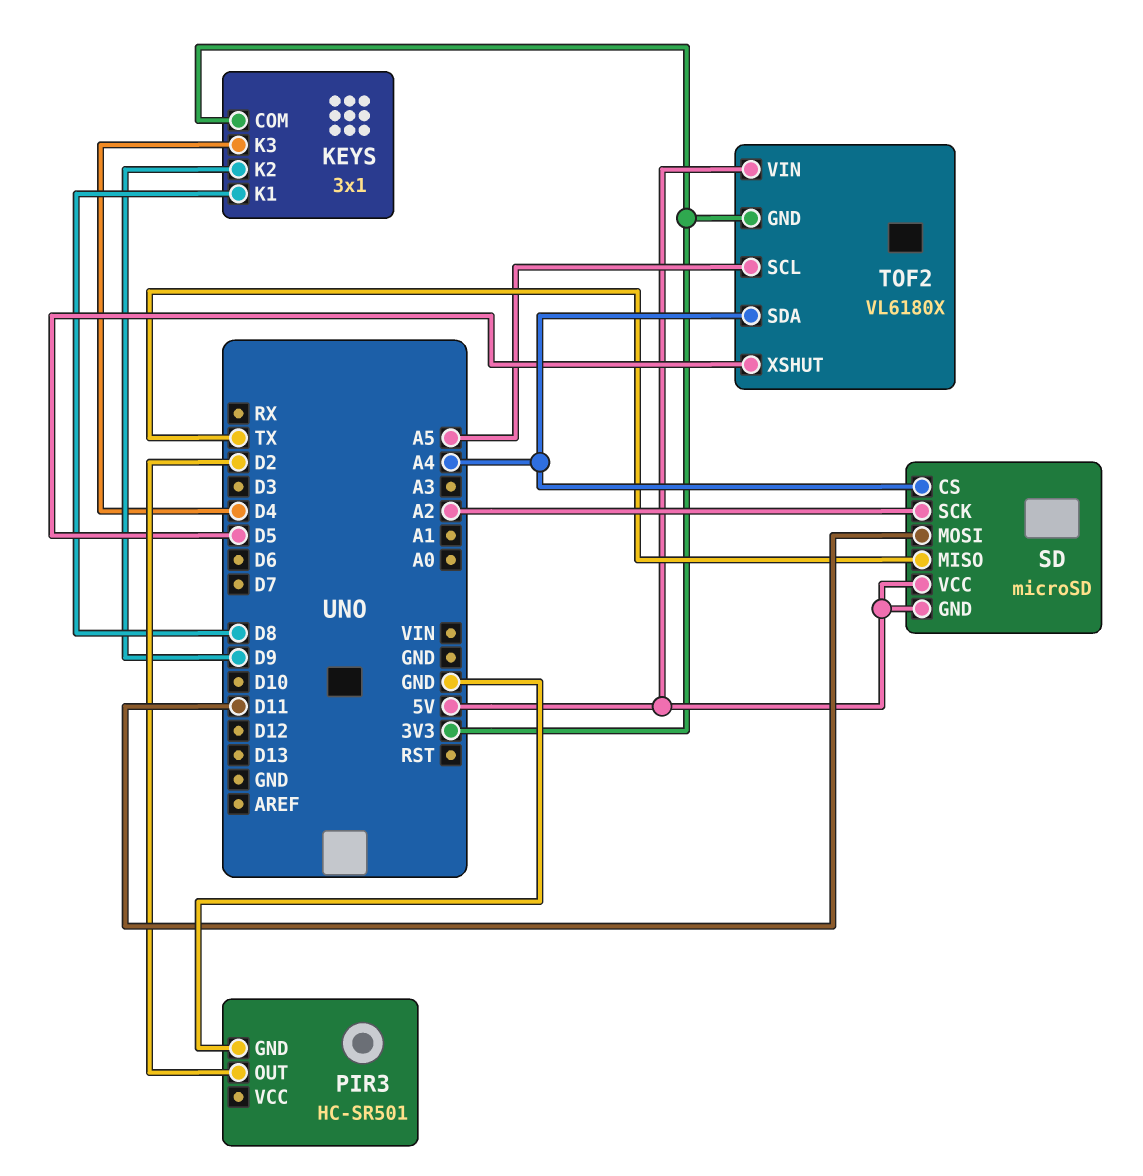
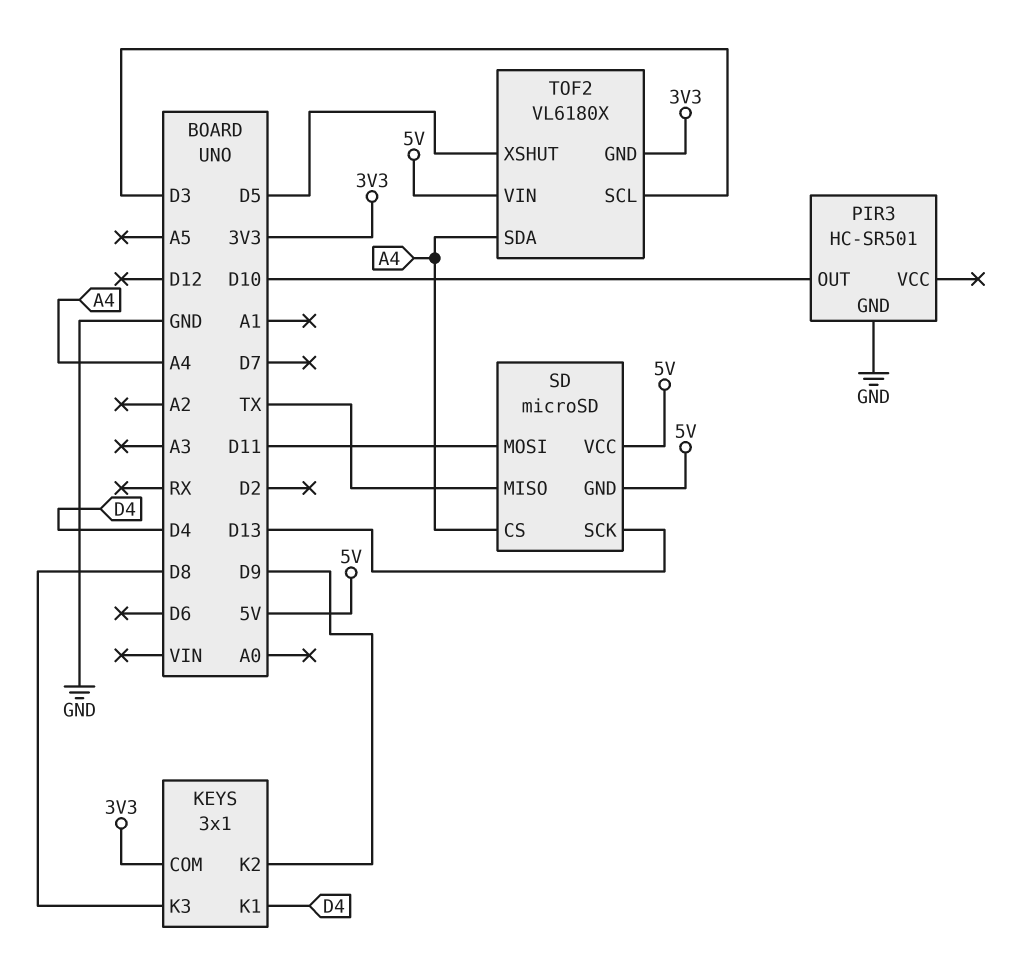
KEYS pin K1: D8 -> D4
KEYS pin K3: D4 -> D8
PIR3 pin OUT: D2 -> D10
SD pin SCK: A2 -> D13
TOF2 pin SCL: A5 -> D3

